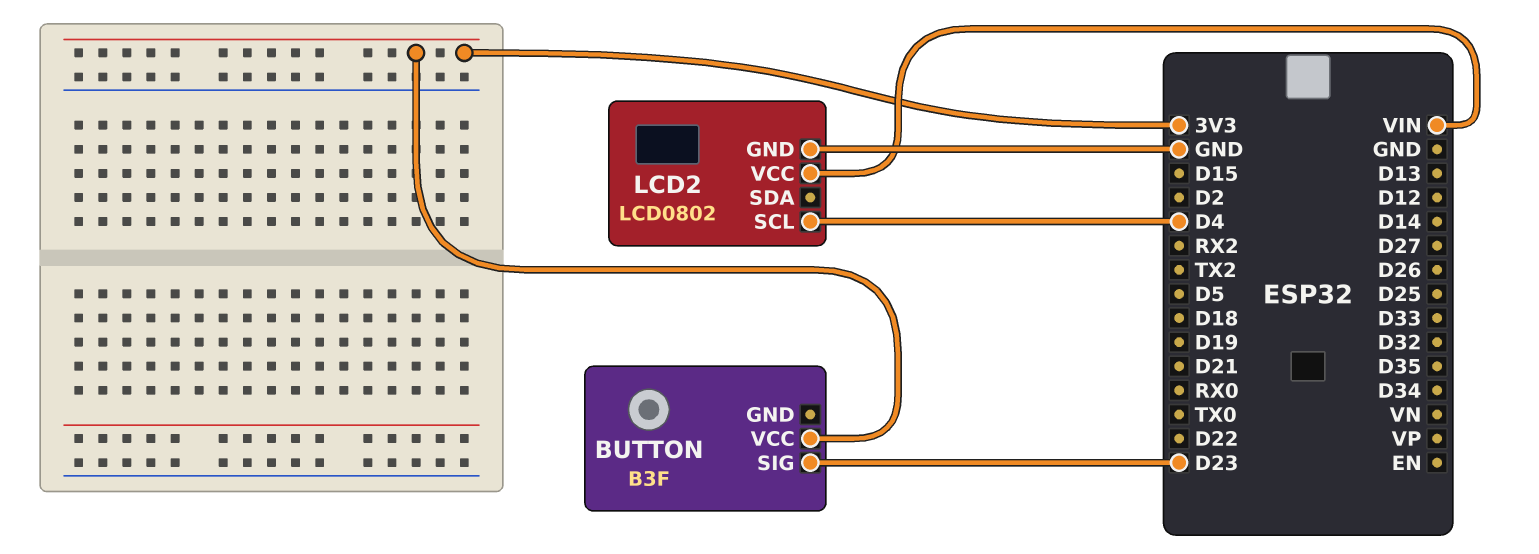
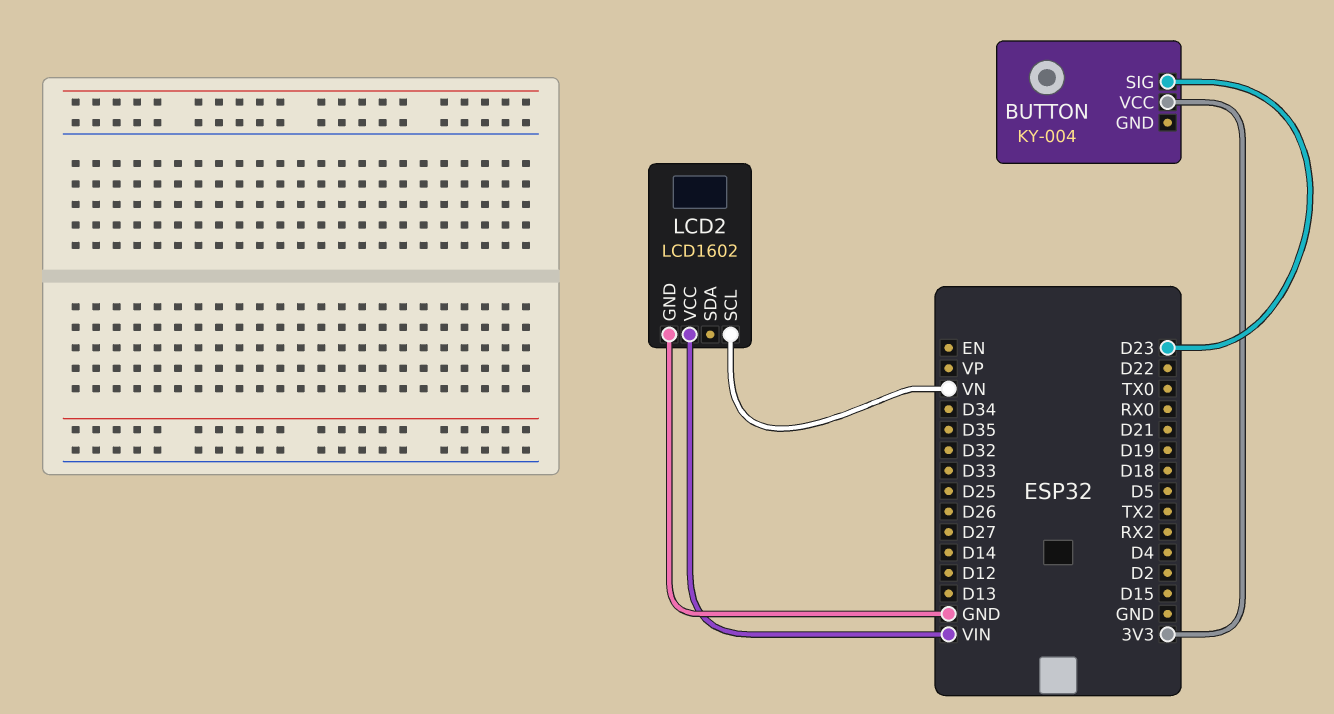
BUTTON: B3F -> KY-004
LCD2: LCD0802 -> LCD1602
LCD2 pin SCL: D4 -> VN

